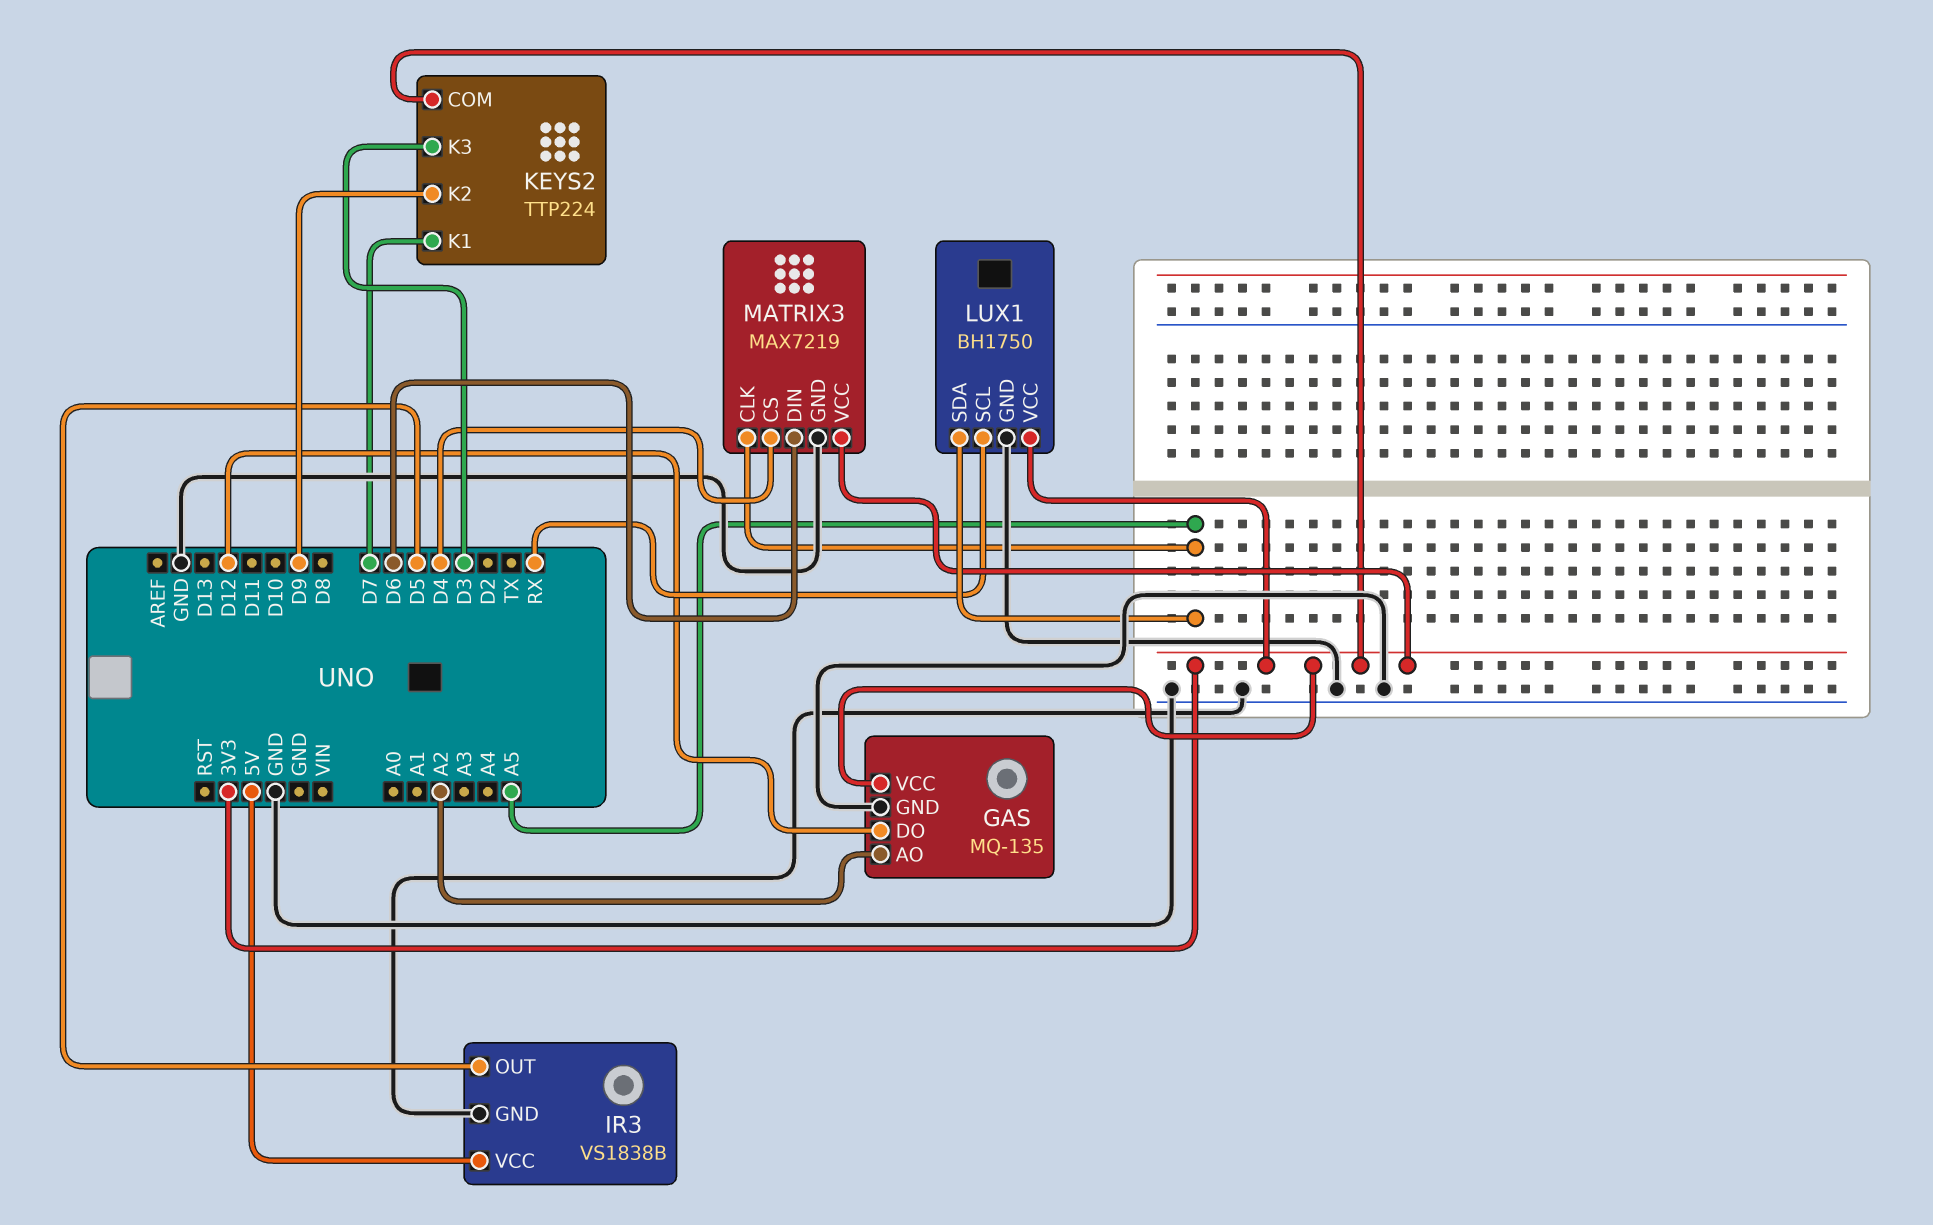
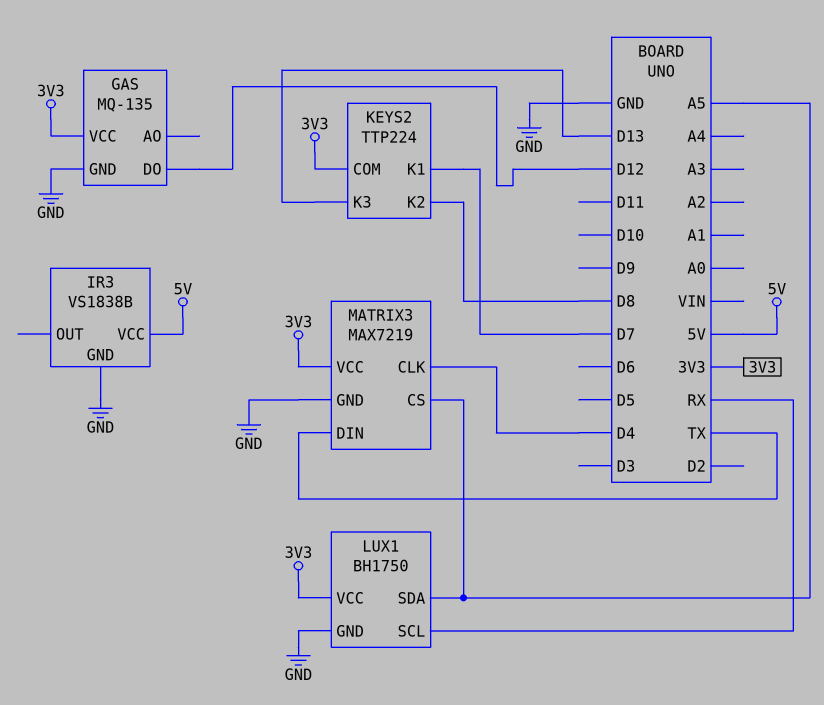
GAS pin AO: A2 -> none
IR3 pin OUT: D5 -> none
KEYS2 pin K2: D9 -> D8
KEYS2 pin K3: D3 -> D13
MATRIX3 pin CLK: A5 -> D4
MATRIX3 pin CS: D4 -> A5
MATRIX3 pin DIN: D6 -> TX

